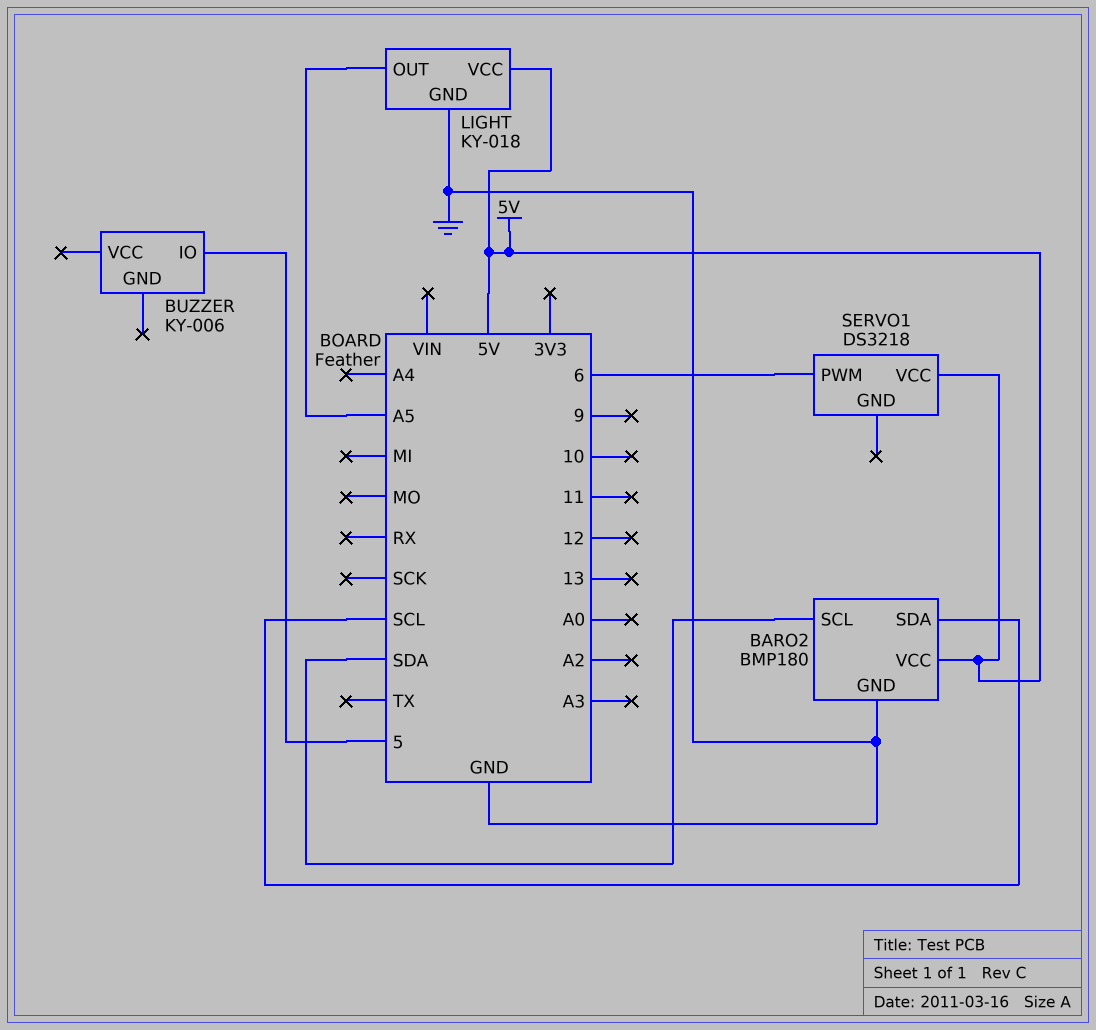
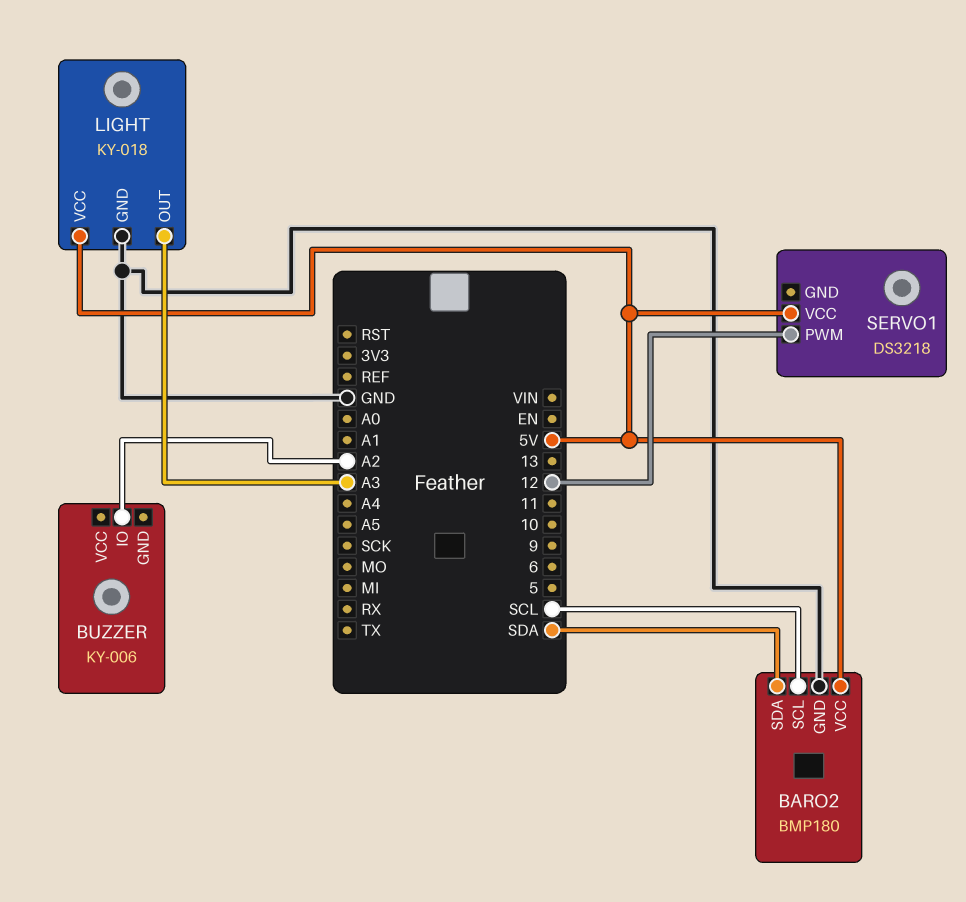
BARO2 pin SCL: SDA -> SCL
BARO2 pin SDA: SCL -> SDA
BUZZER pin IO: 5 -> A2
LIGHT pin OUT: A5 -> A3
SERVO1 pin PWM: 6 -> 12

